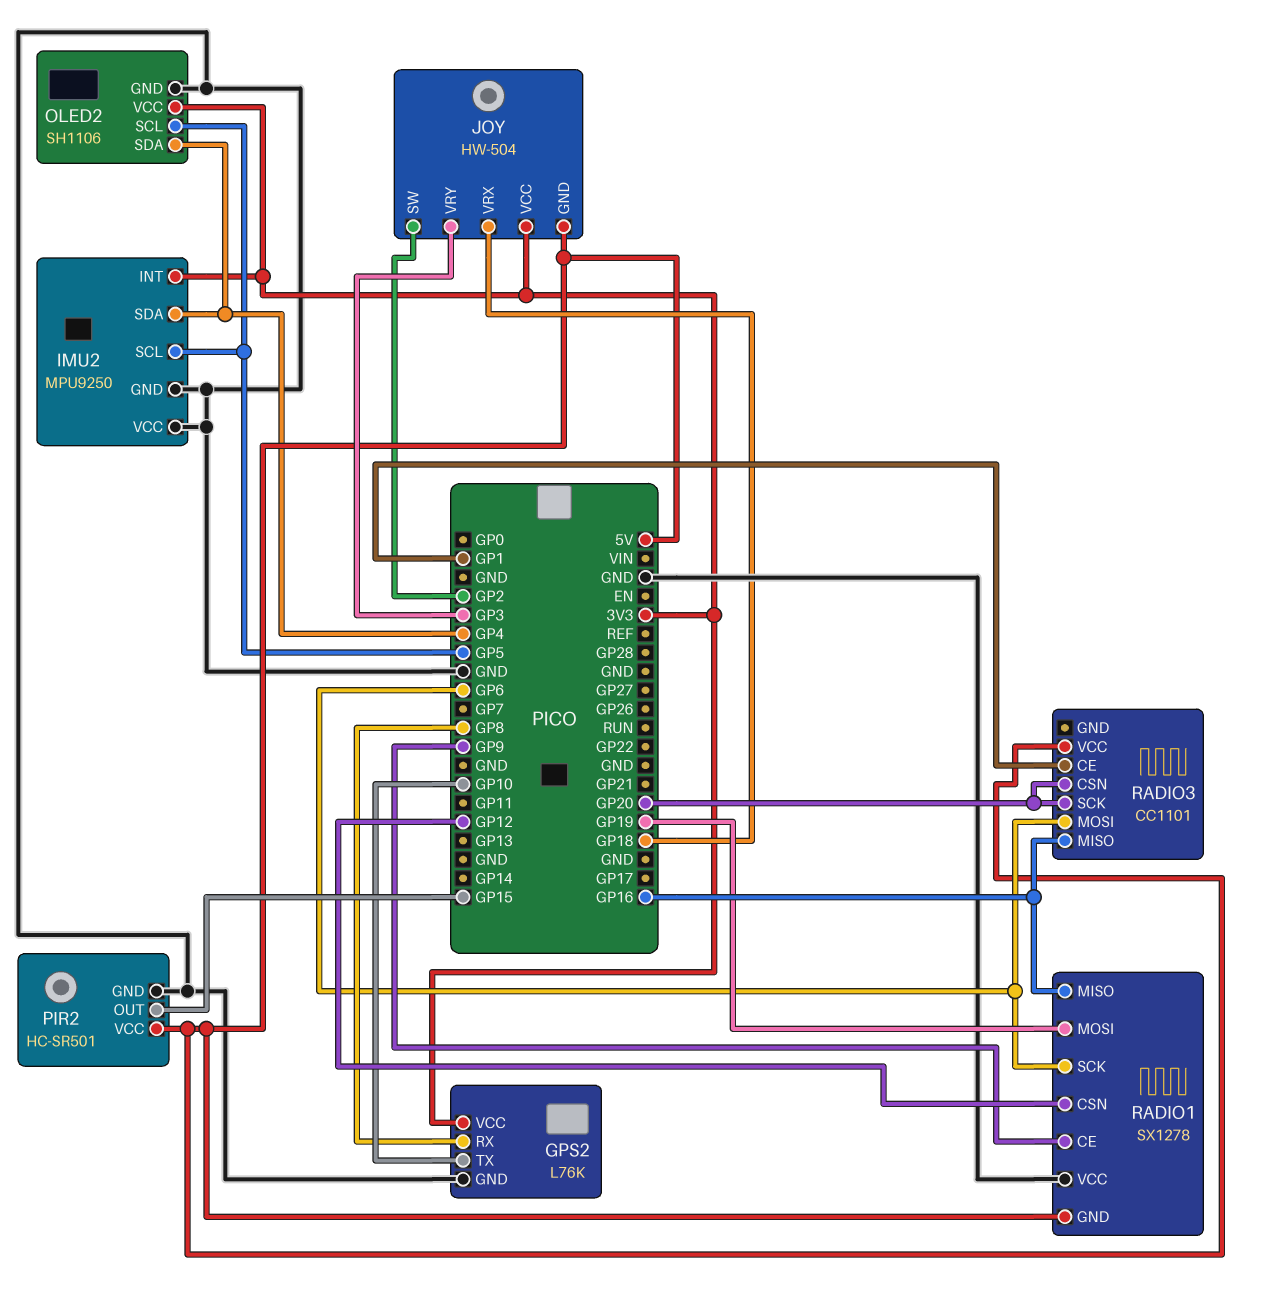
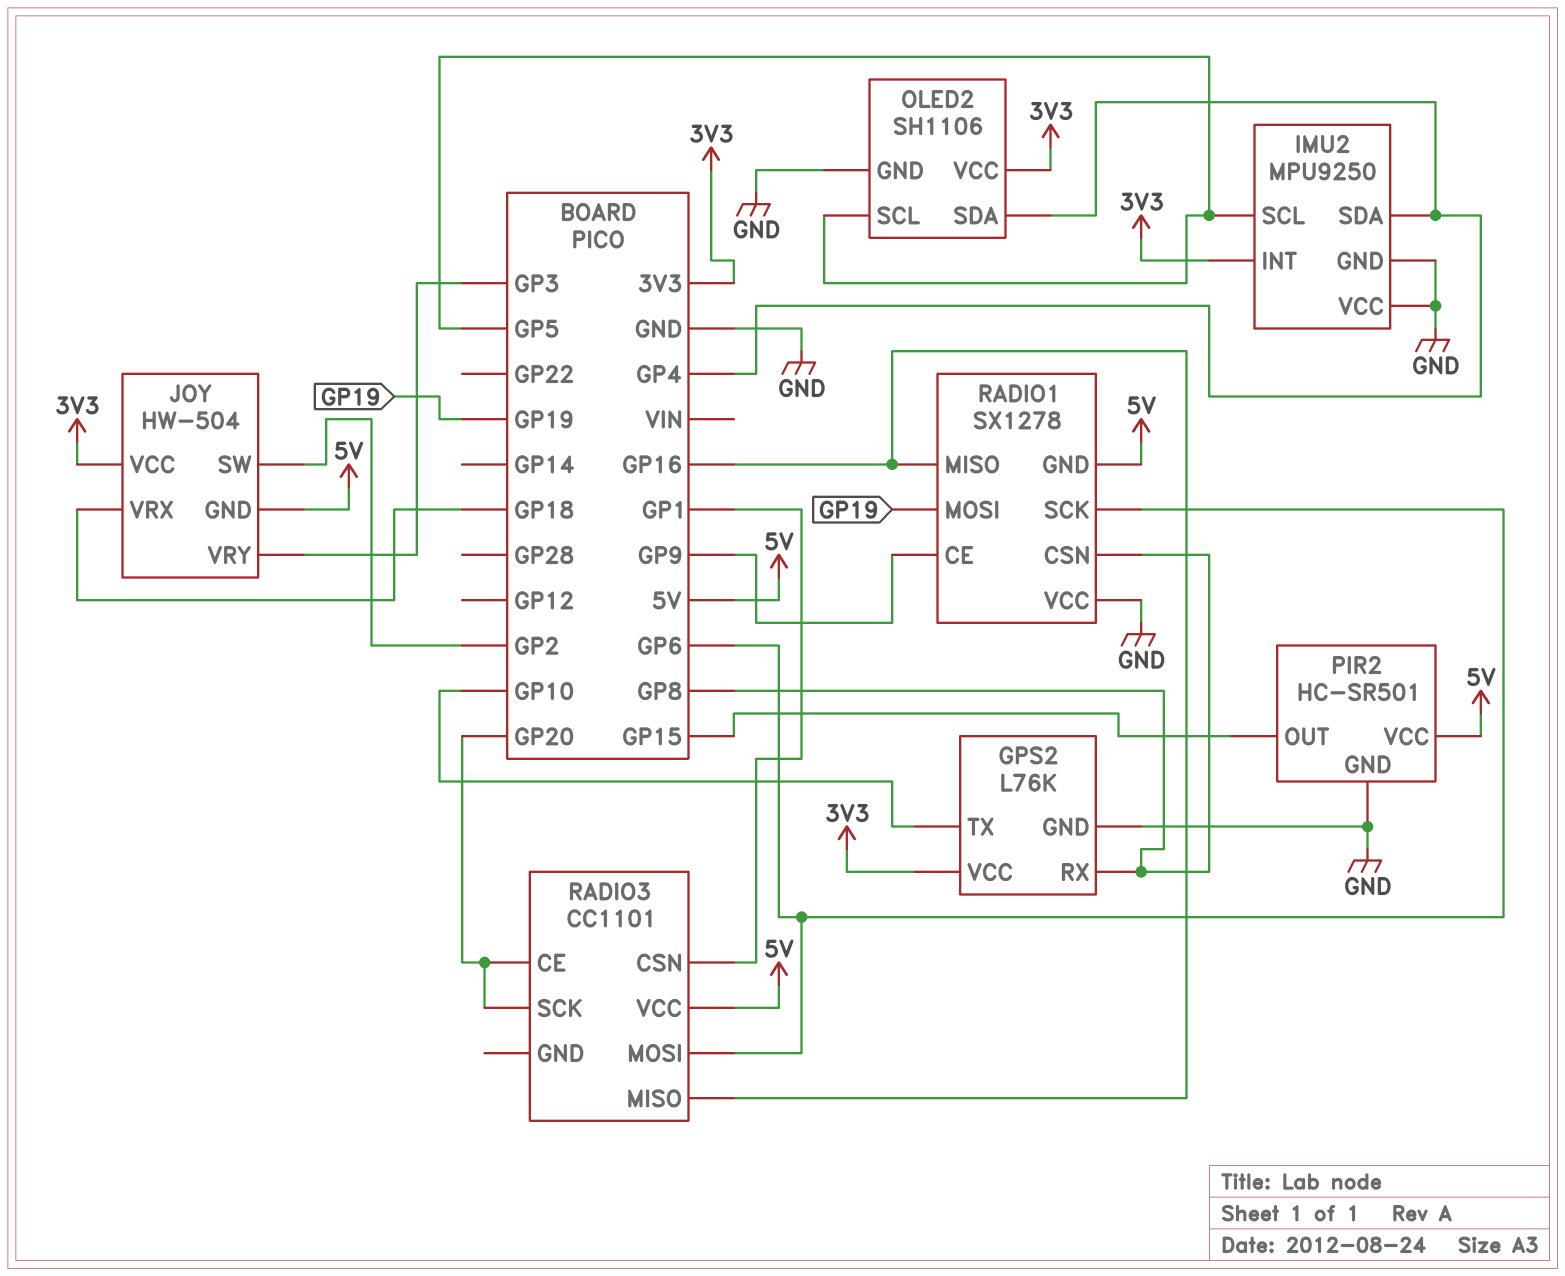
RADIO1 pin CSN: GP12 -> GP8
RADIO3 pin CE: GP1 -> GP20
RADIO3 pin CSN: GP20 -> GP1

